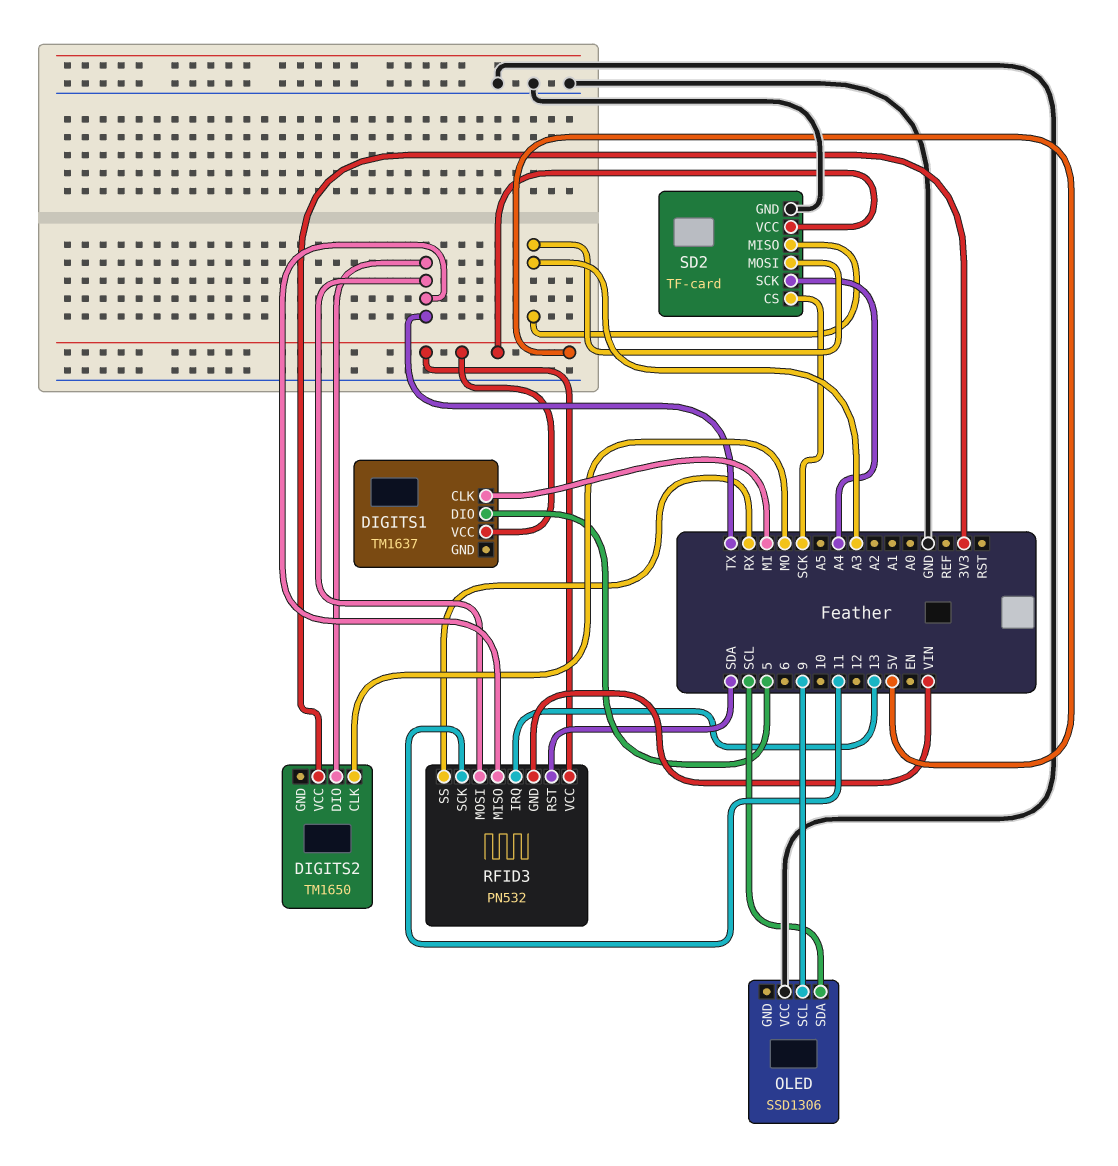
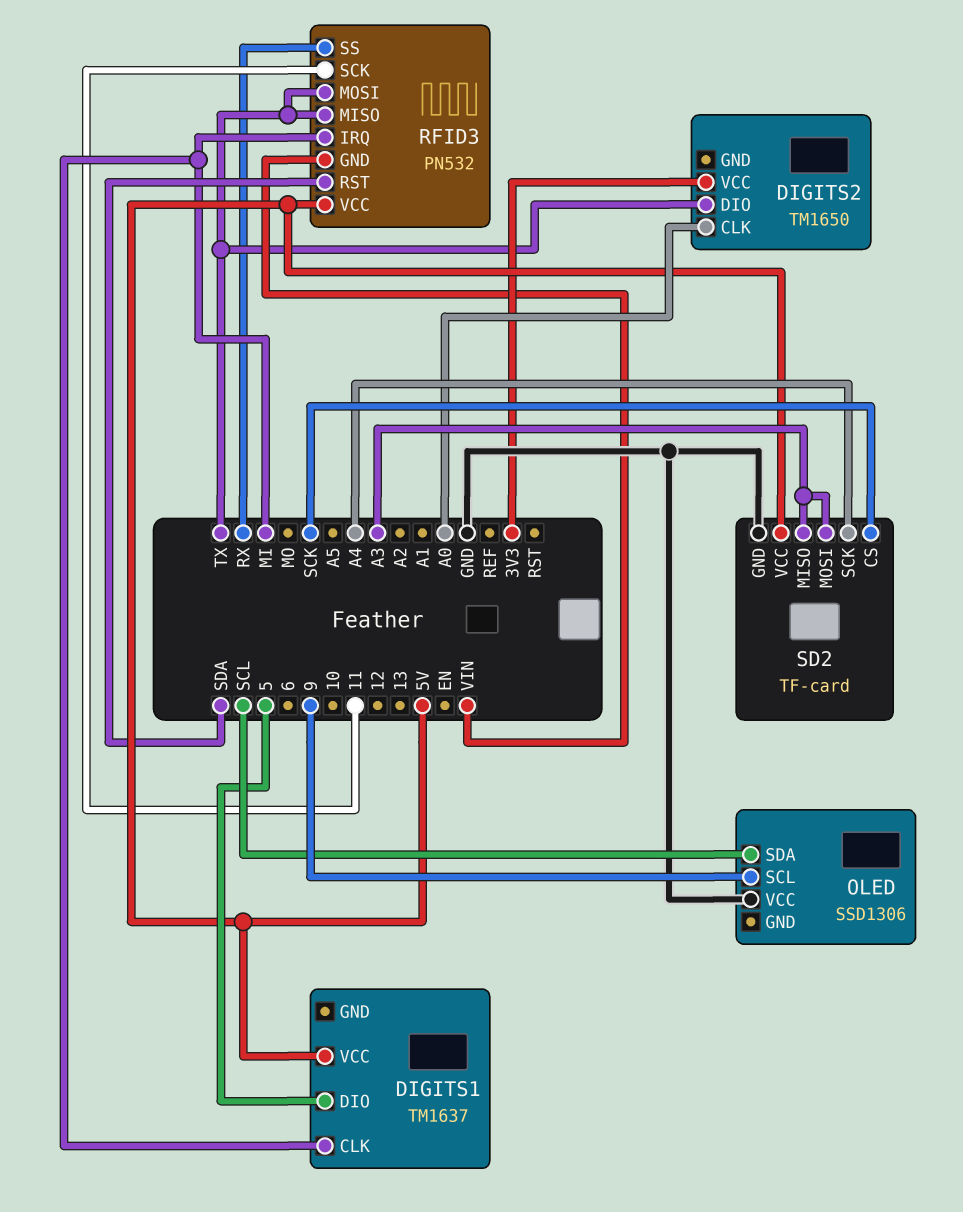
DIGITS2 pin CLK: MO -> A0
RFID3 pin IRQ: 13 -> MI

